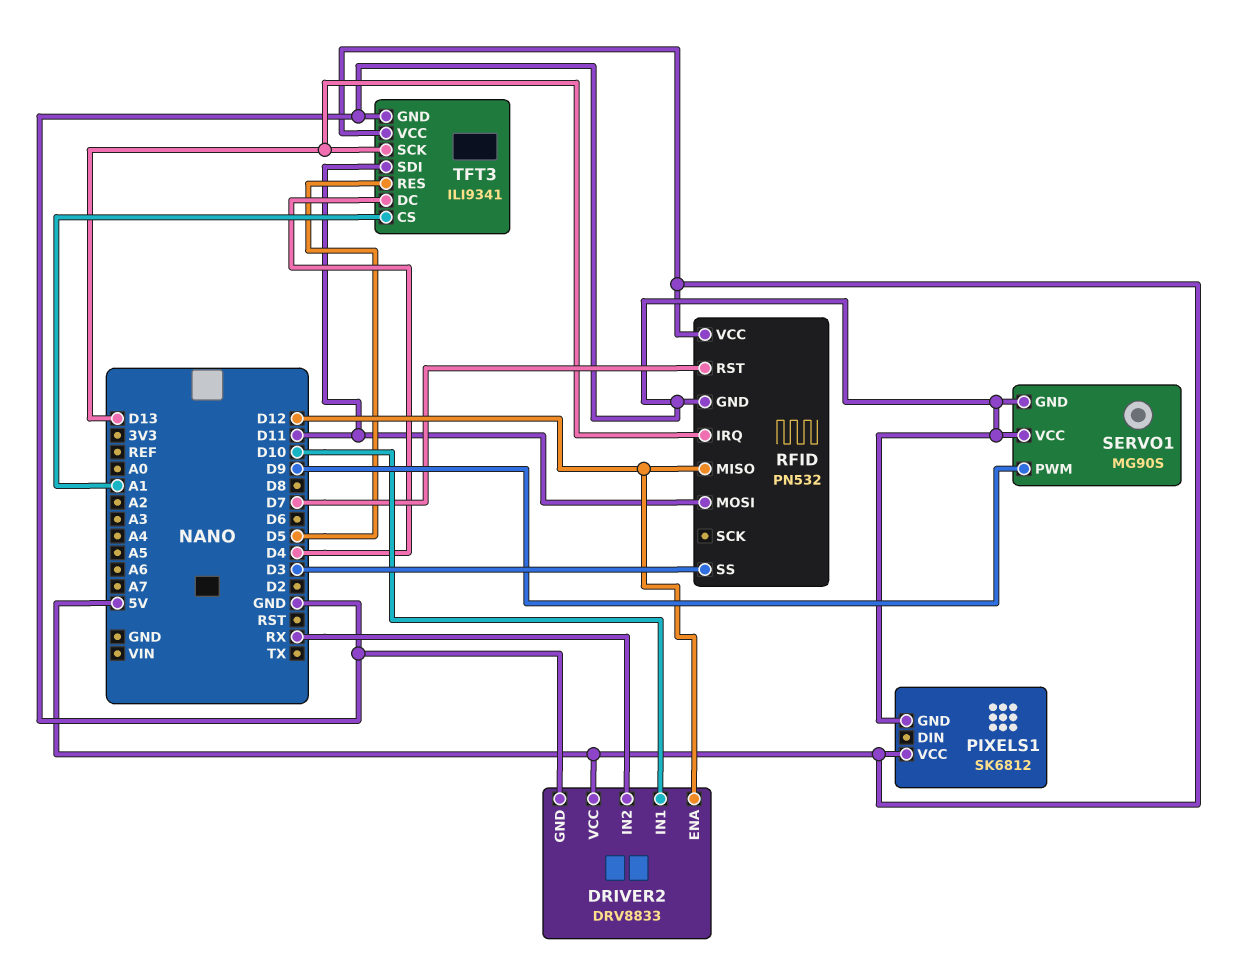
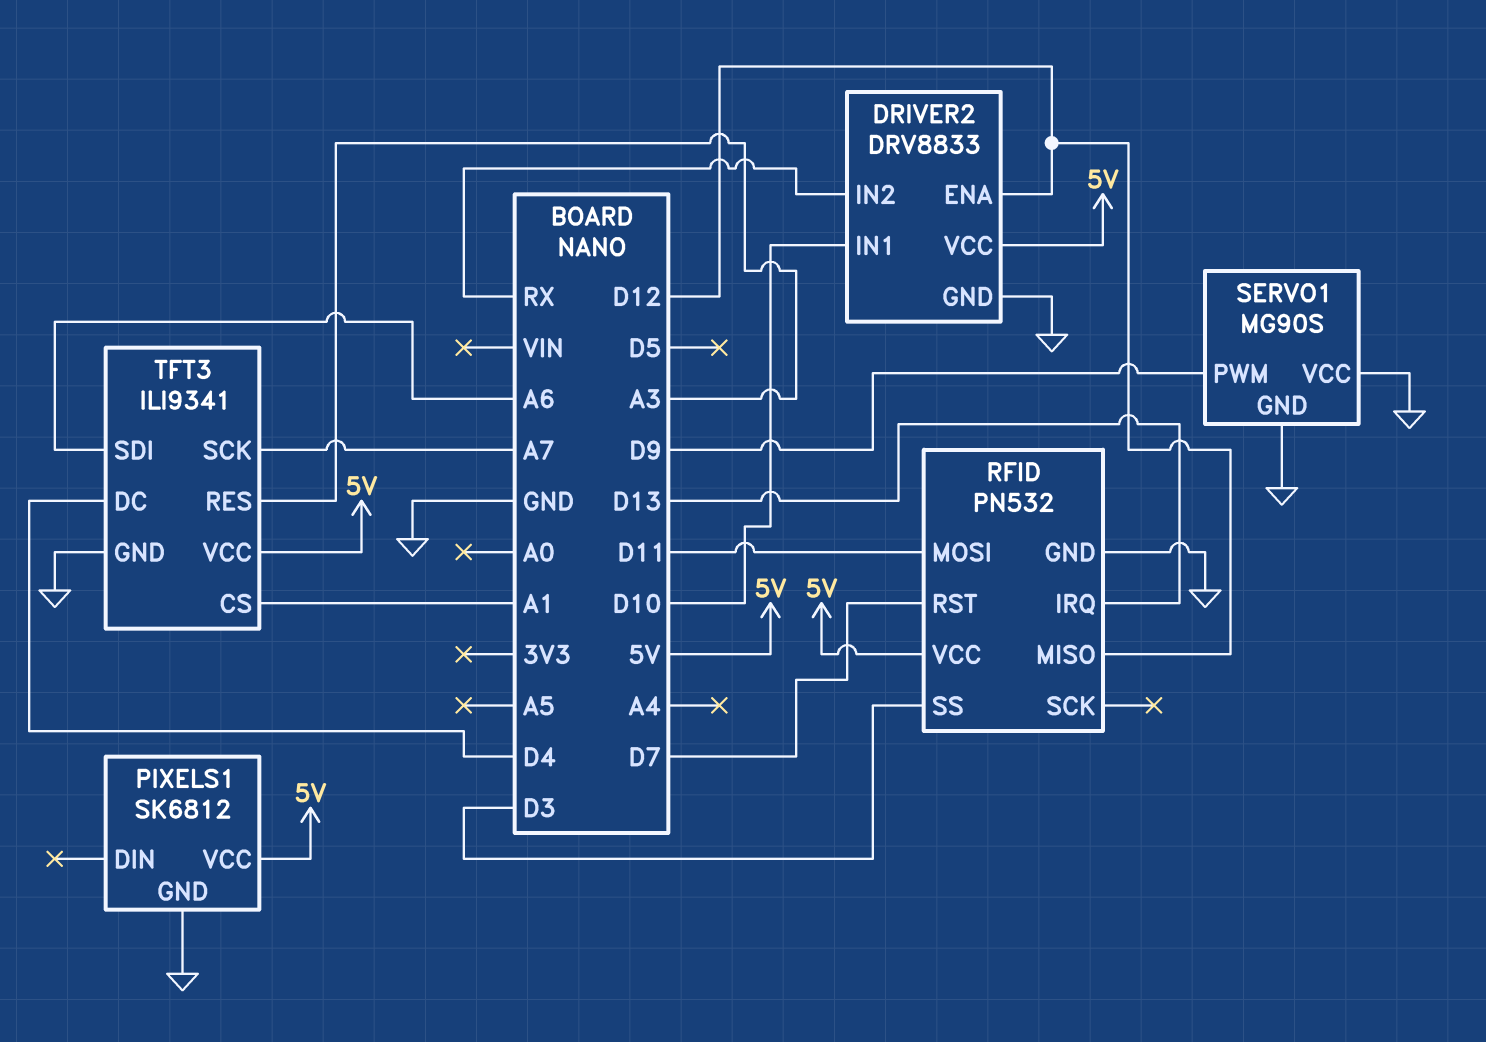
TFT3 pin RES: D5 -> A3
TFT3 pin SCK: D13 -> A7
TFT3 pin SDI: D11 -> A6

